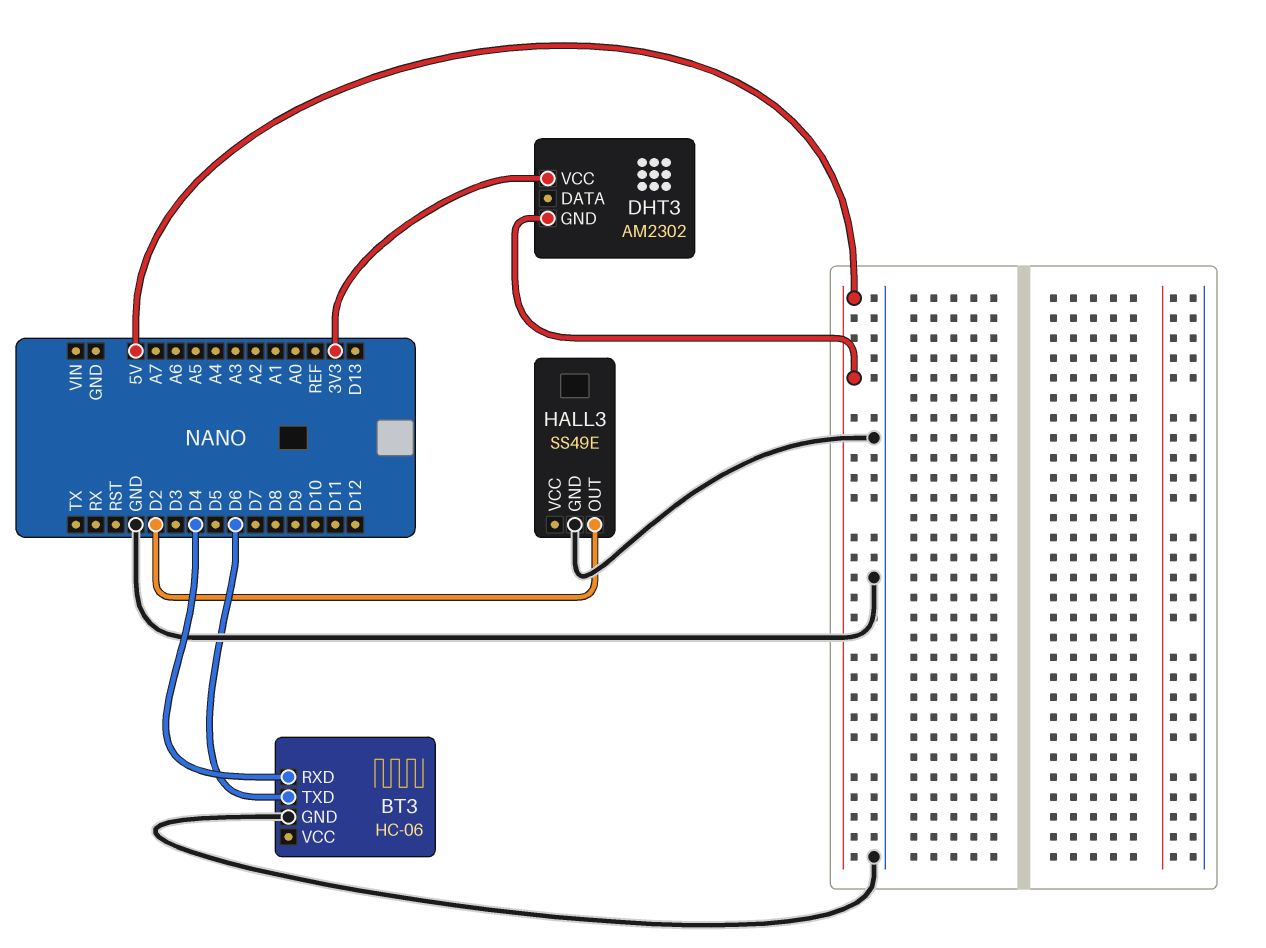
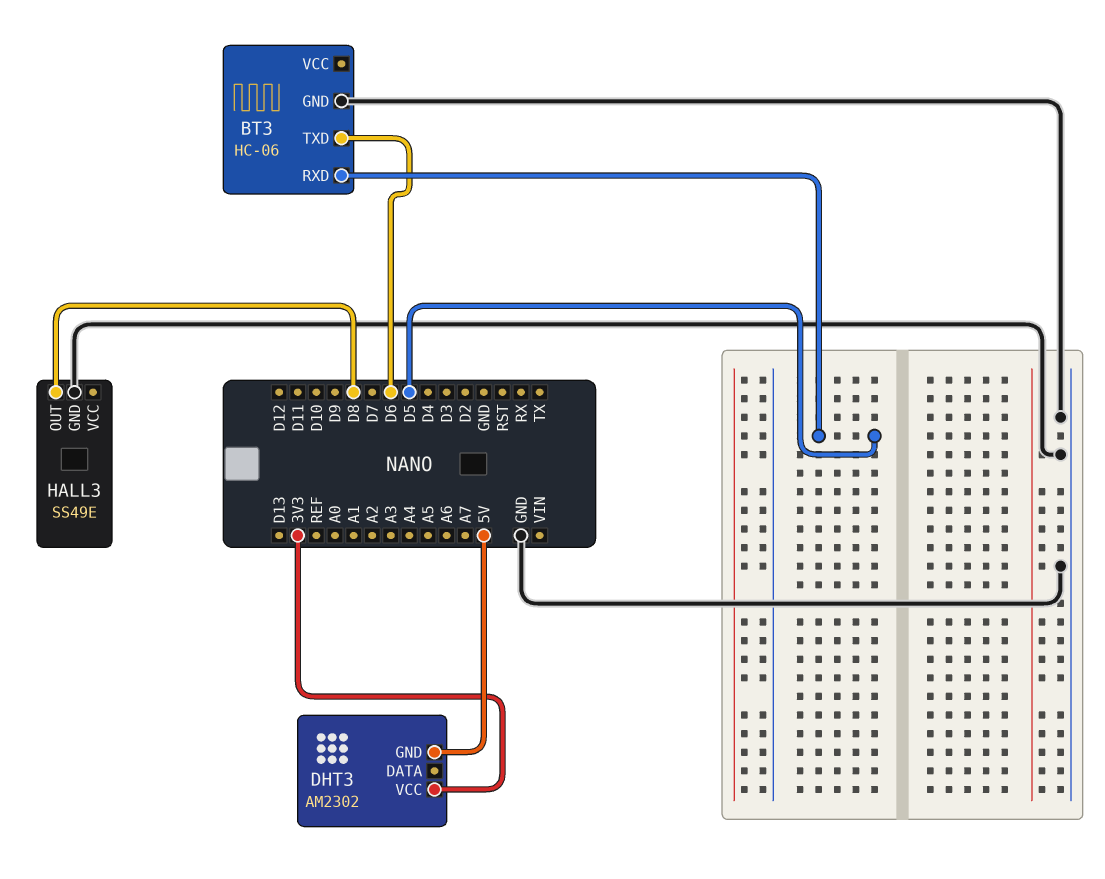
BT3 pin RXD: D4 -> D5
HALL3 pin OUT: D2 -> D8

